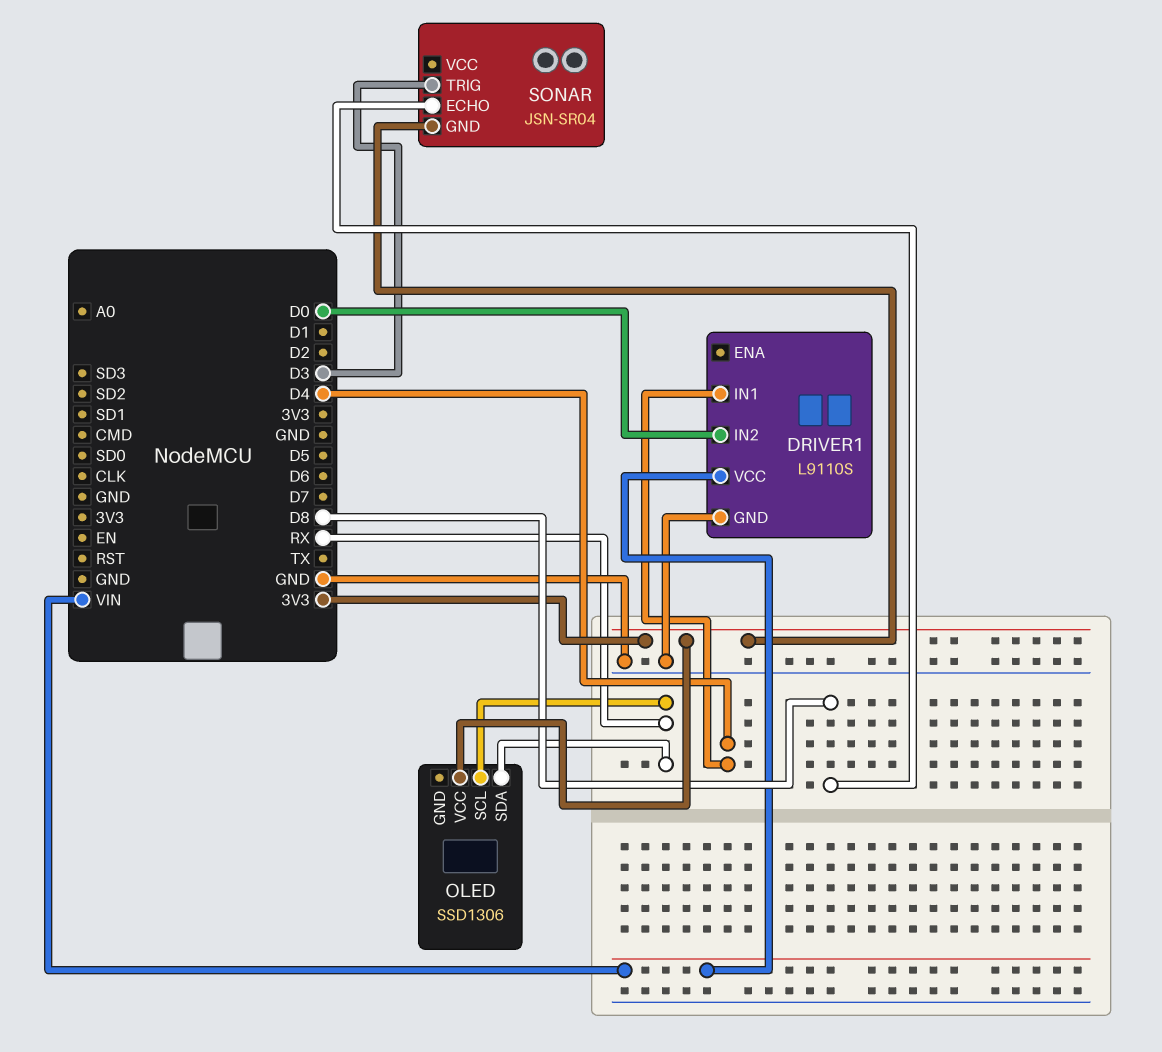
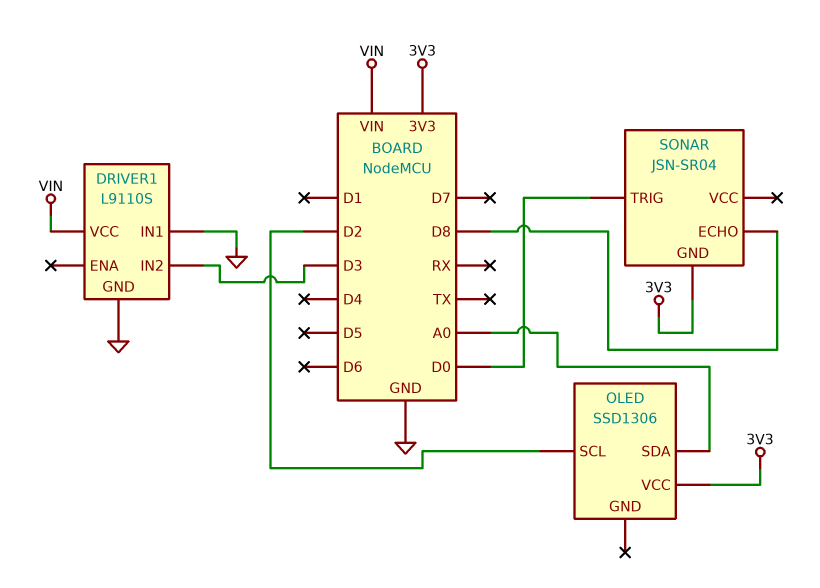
DRIVER1 pin IN1: D4 -> GND
DRIVER1 pin IN2: D0 -> D3
OLED pin SCL: RX -> D2
OLED pin SDA: RX -> A0
SONAR pin TRIG: D3 -> D0

